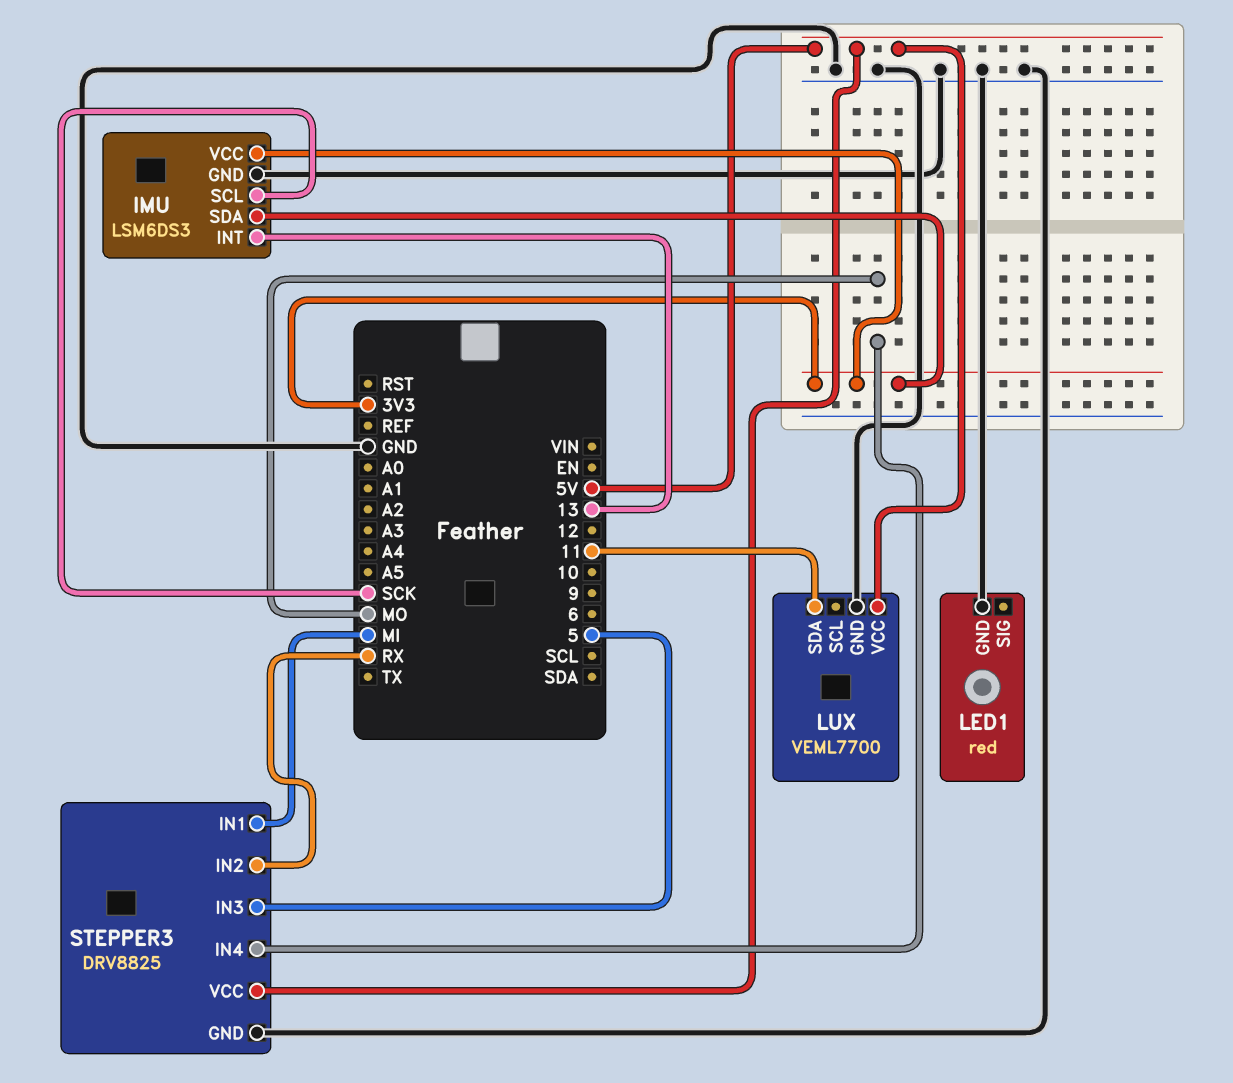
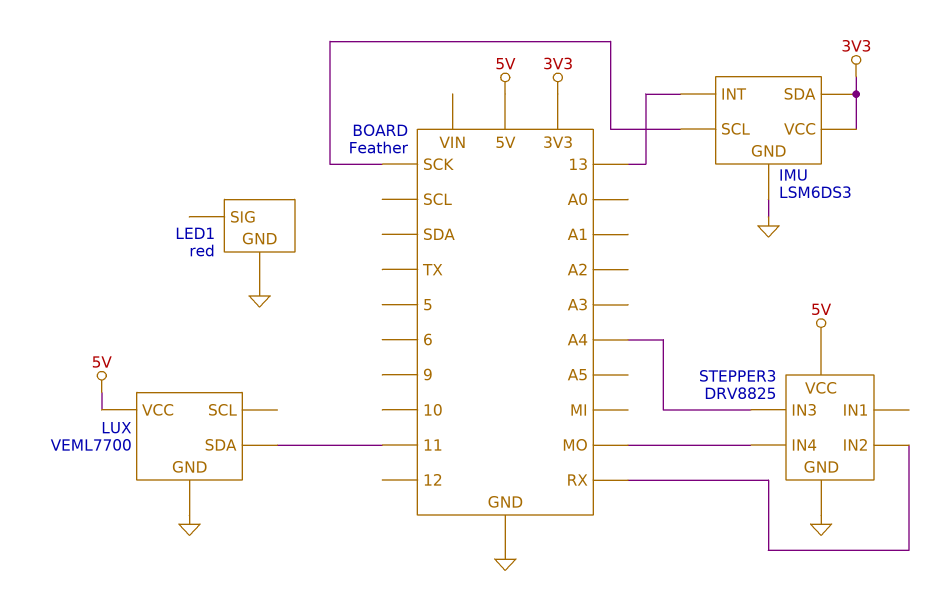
STEPPER3 pin IN1: MI -> none
STEPPER3 pin IN3: 5 -> A4

